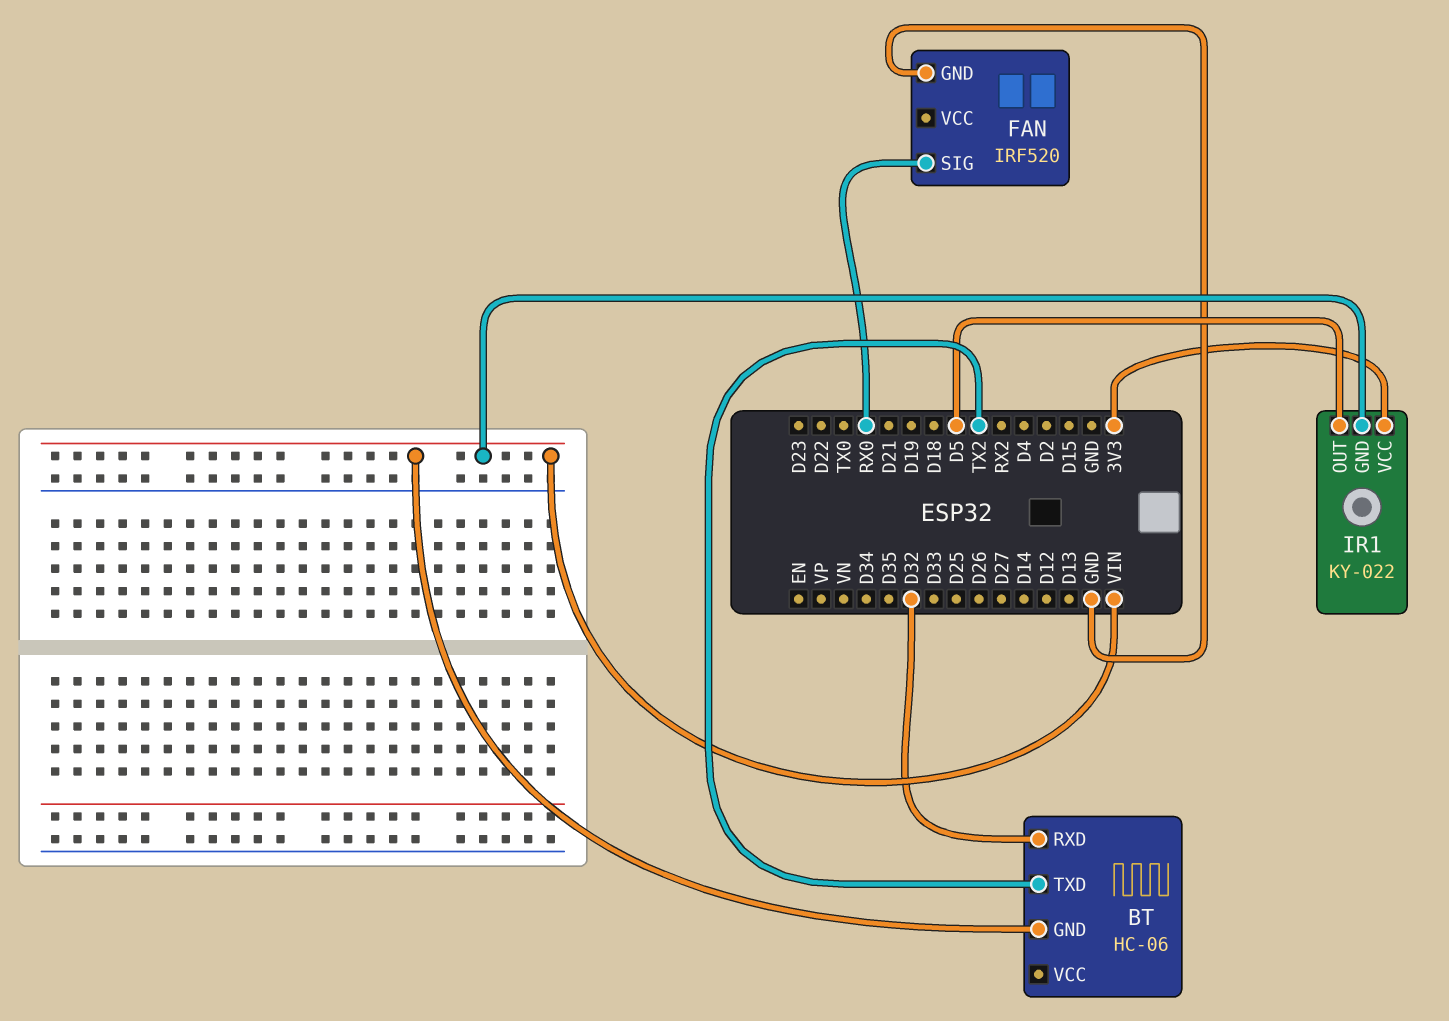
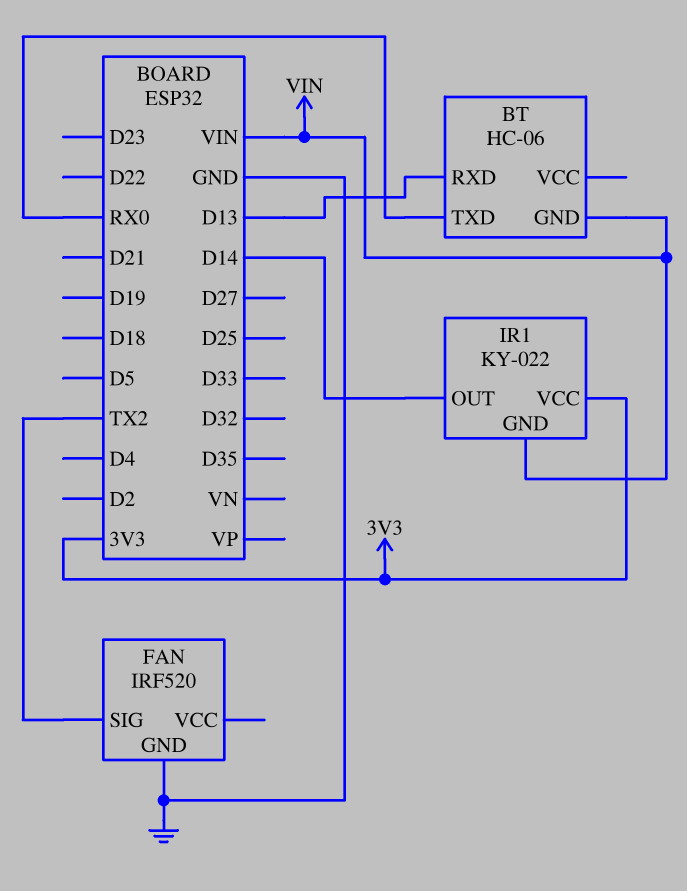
BT pin RXD: D32 -> D13
BT pin TXD: TX2 -> RX0
FAN pin SIG: RX0 -> TX2
IR1 pin OUT: D5 -> D14

